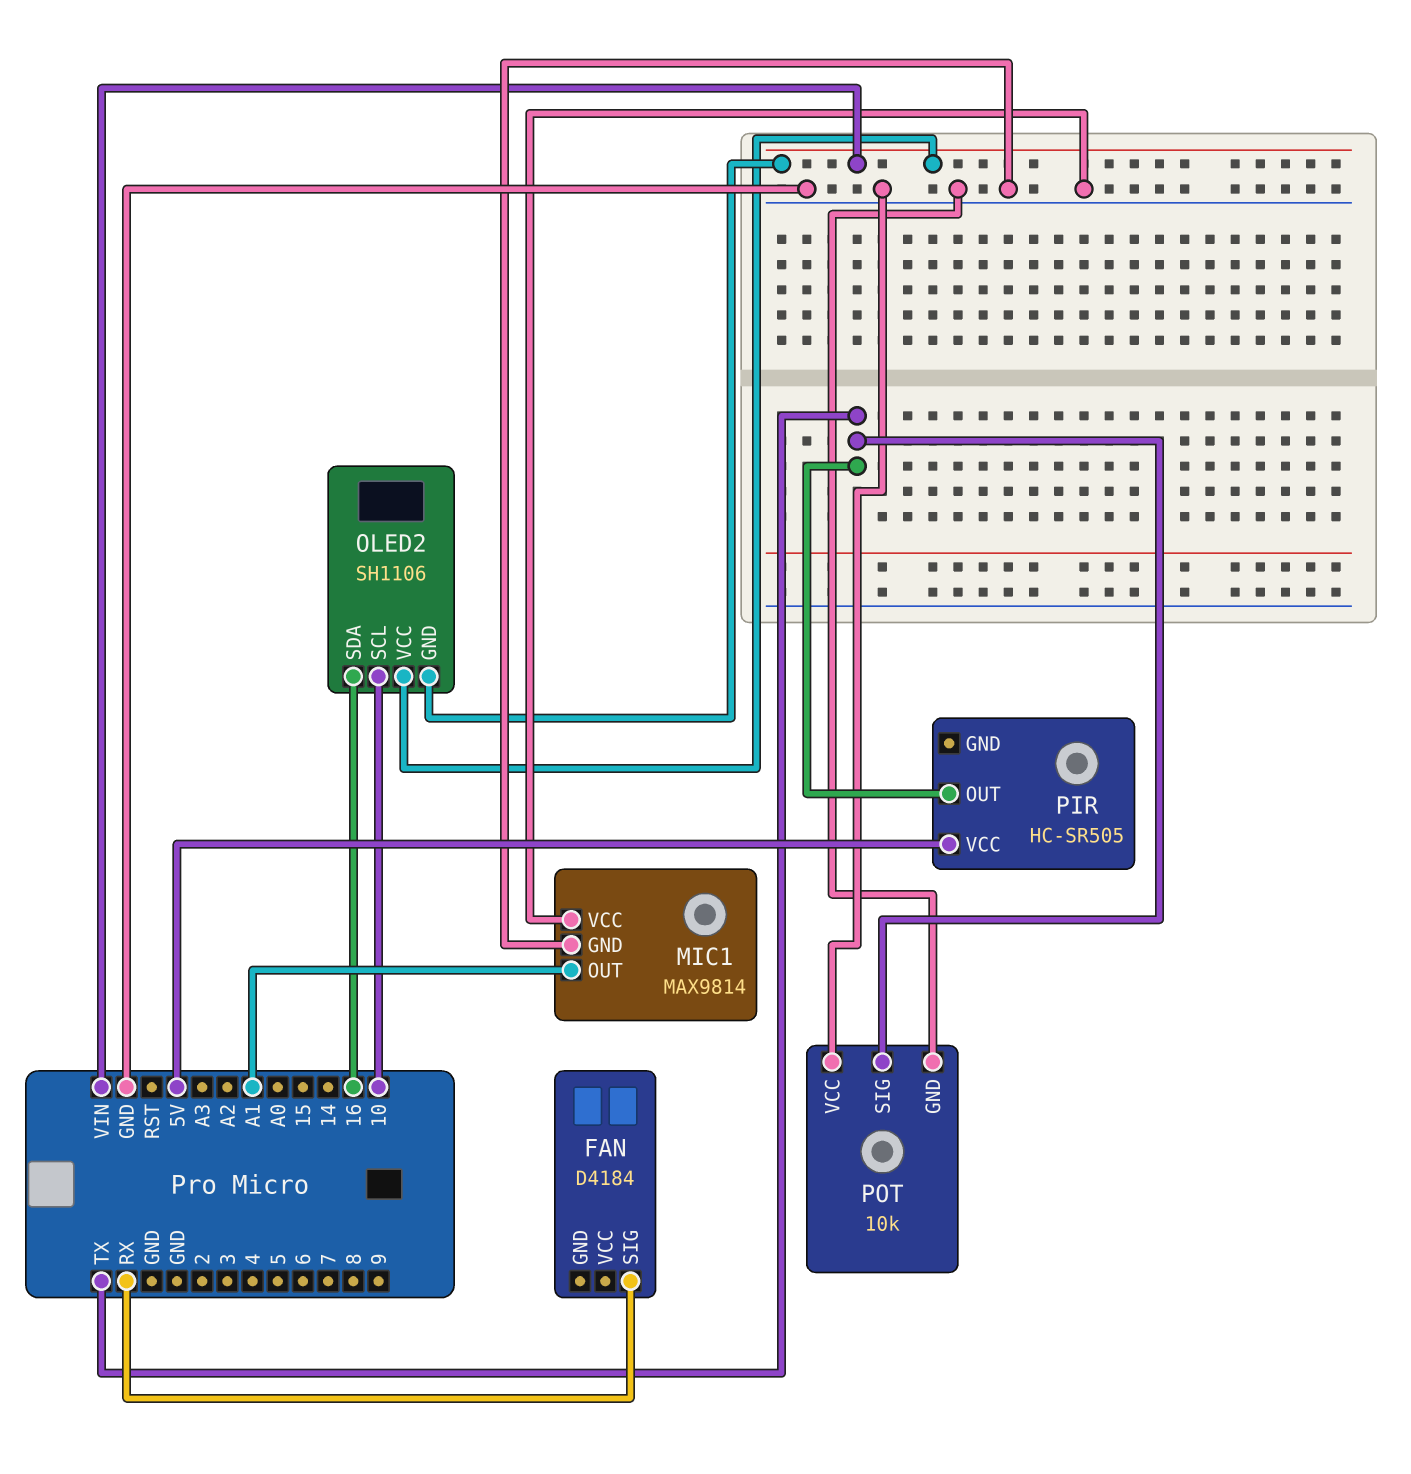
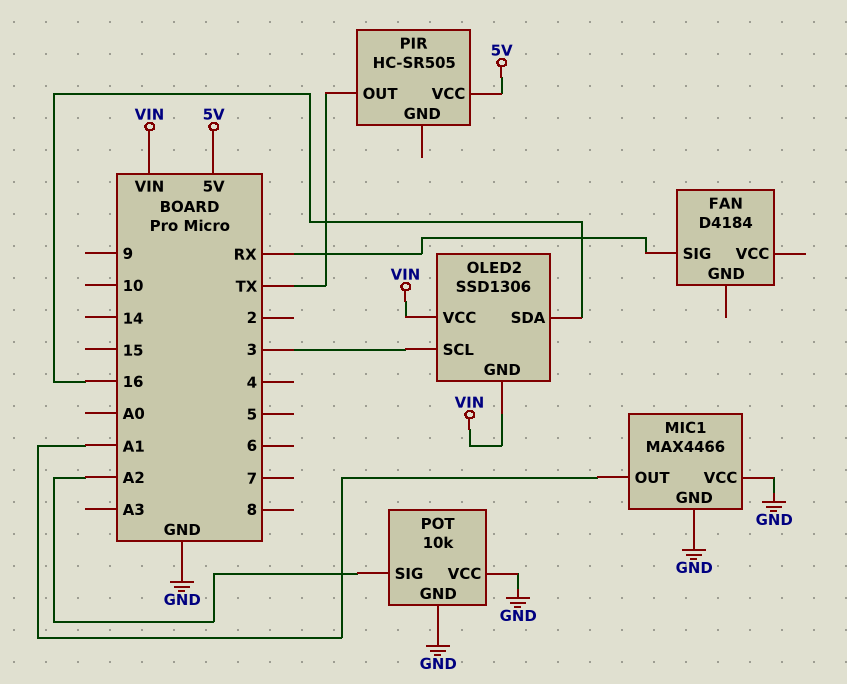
MIC1: MAX9814 -> MAX4466
OLED2: SH1106 -> SSD1306
OLED2 pin SCL: 10 -> 3
POT pin SIG: TX -> A2

